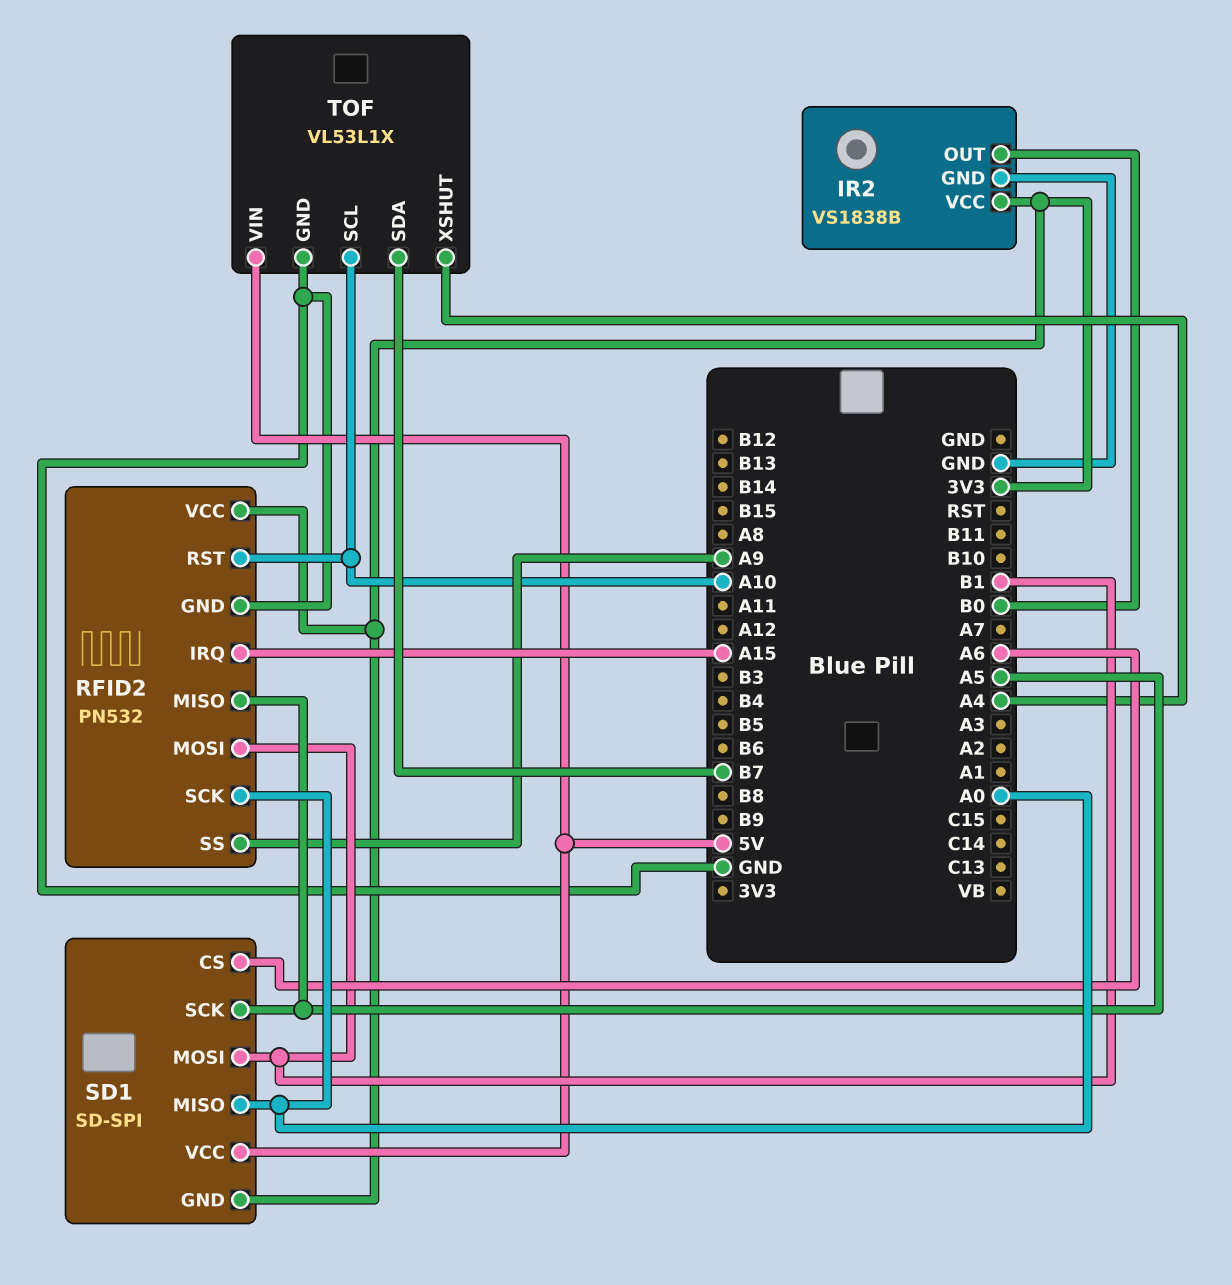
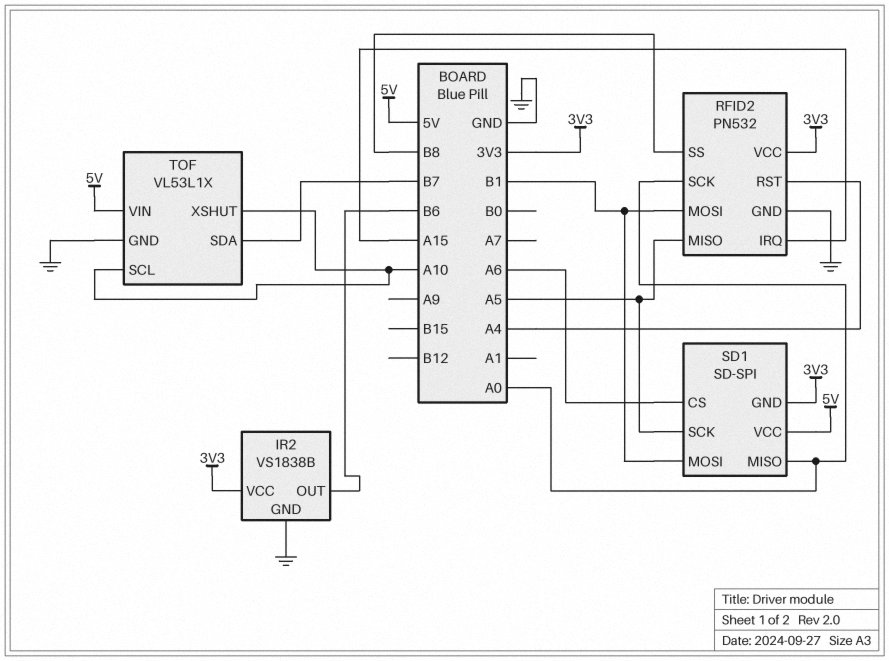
IR2 pin OUT: B0 -> B6
RFID2 pin RST: A10 -> A4
RFID2 pin SS: A9 -> B8
TOF pin XSHUT: A4 -> A10

